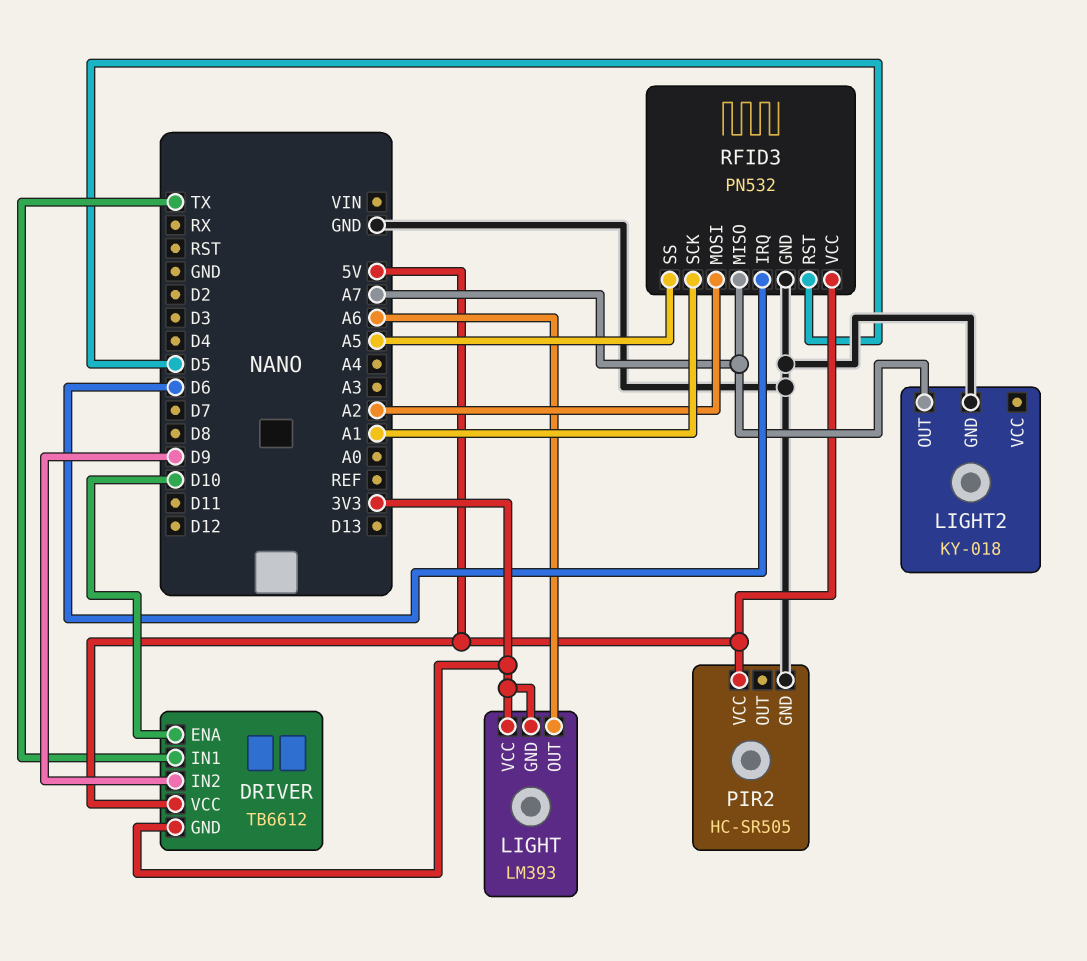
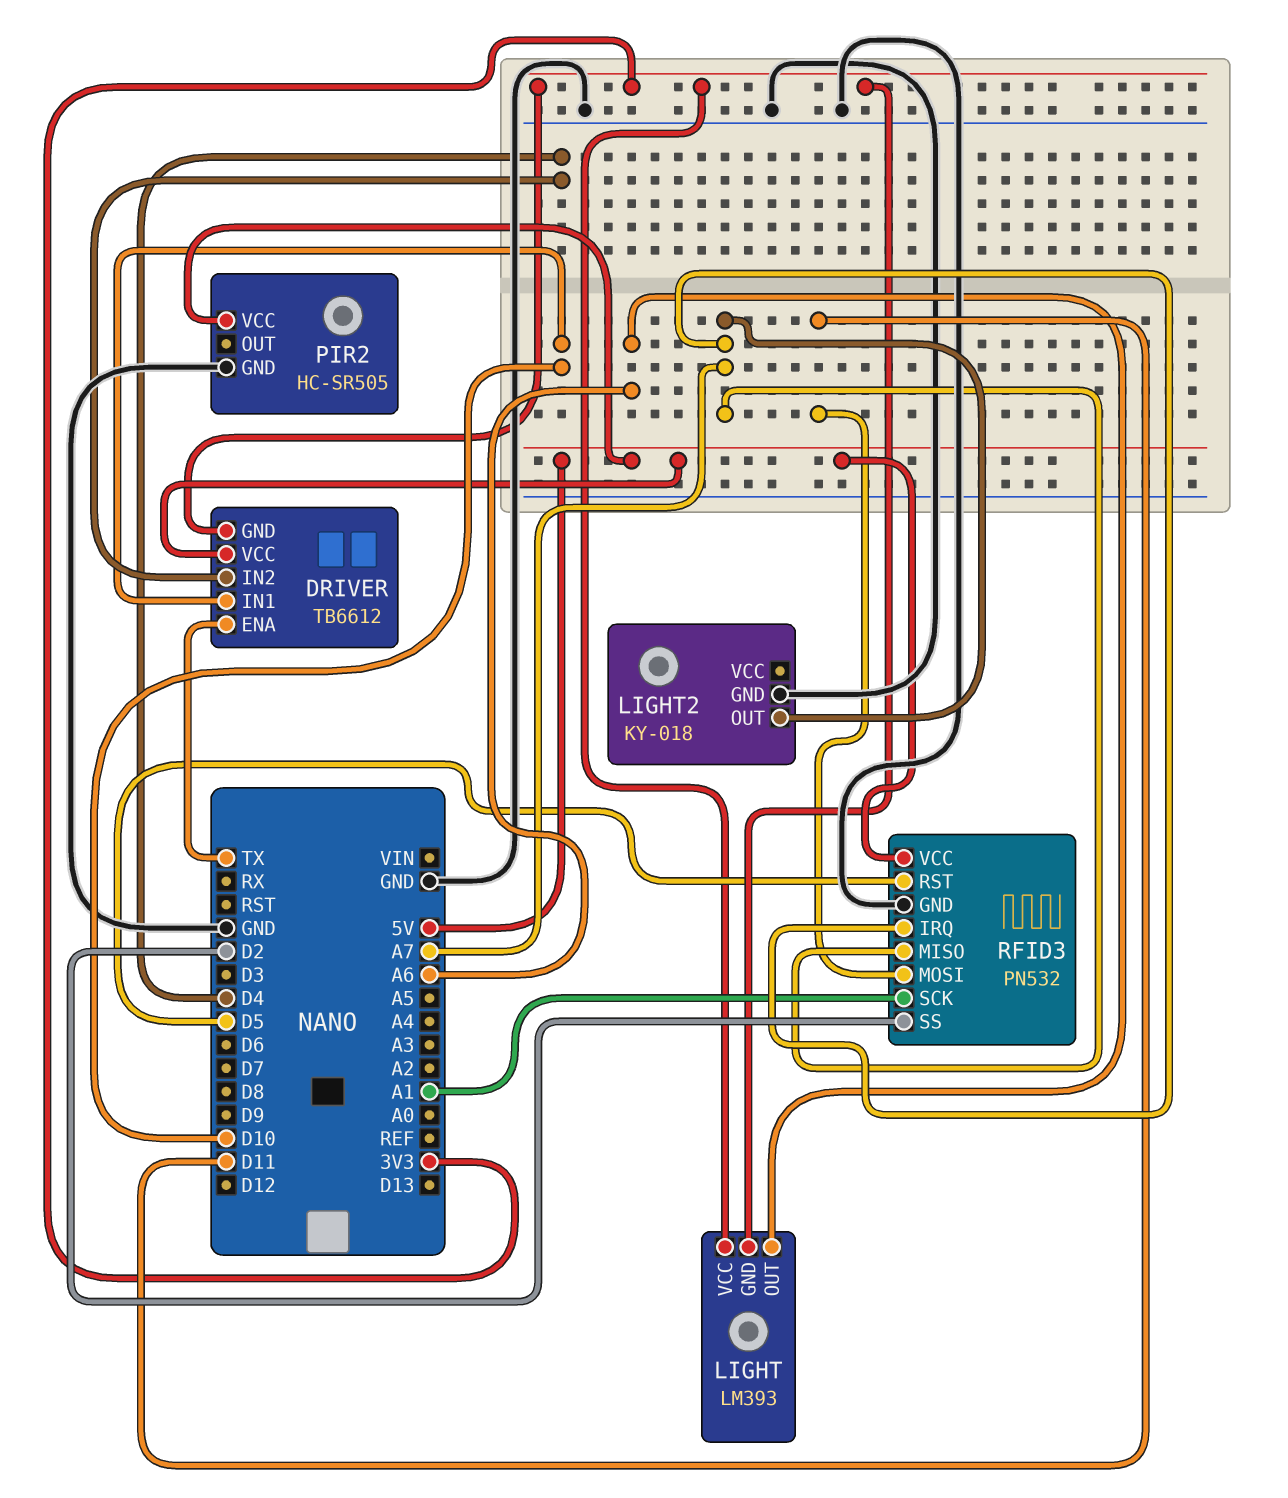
DRIVER pin ENA: D10 -> TX
DRIVER pin IN1: TX -> D10
DRIVER pin IN2: D9 -> D4
RFID3 pin IRQ: D6 -> A7
RFID3 pin MOSI: A2 -> D11
RFID3 pin SS: A5 -> D2

